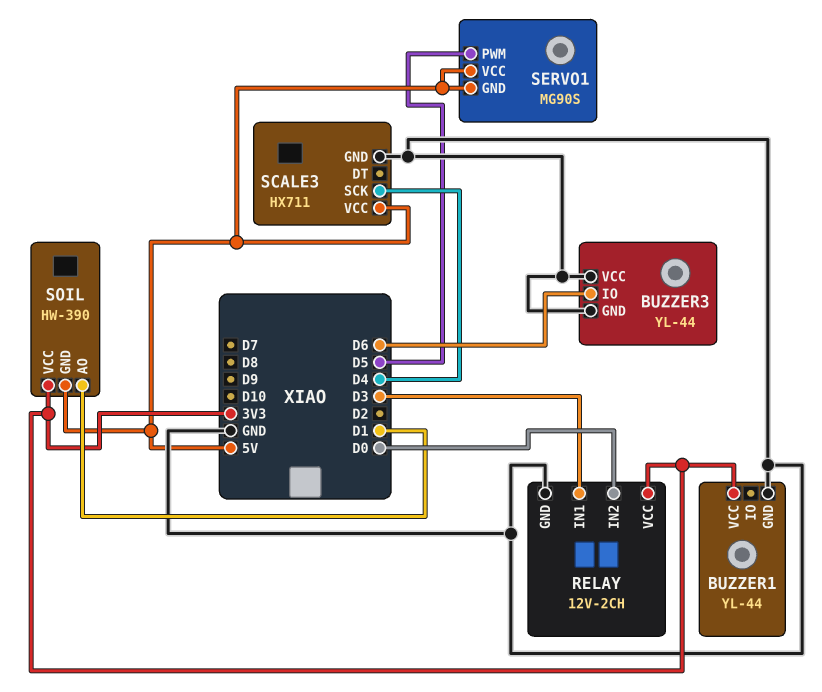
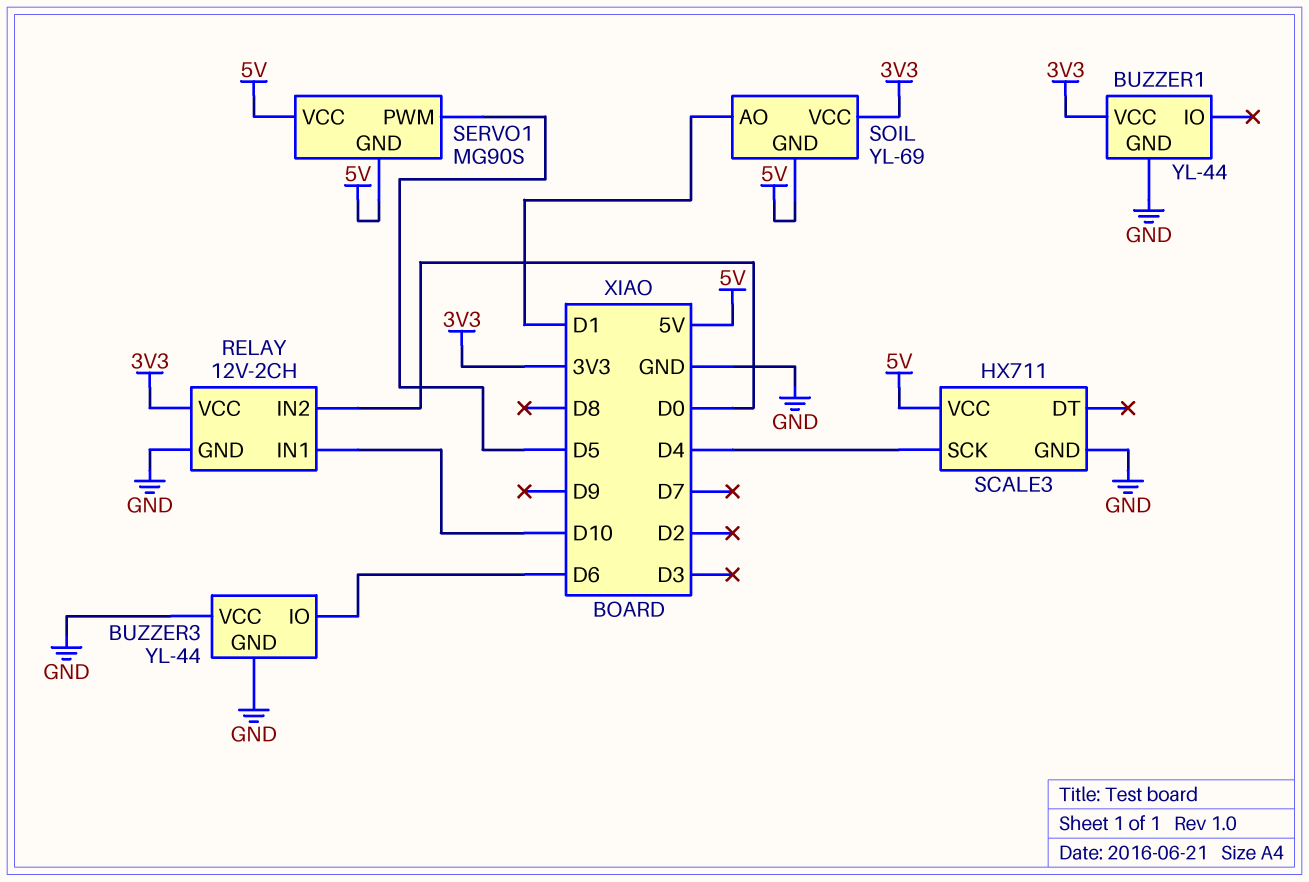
RELAY pin IN1: D3 -> D10
SOIL: HW-390 -> YL-69

